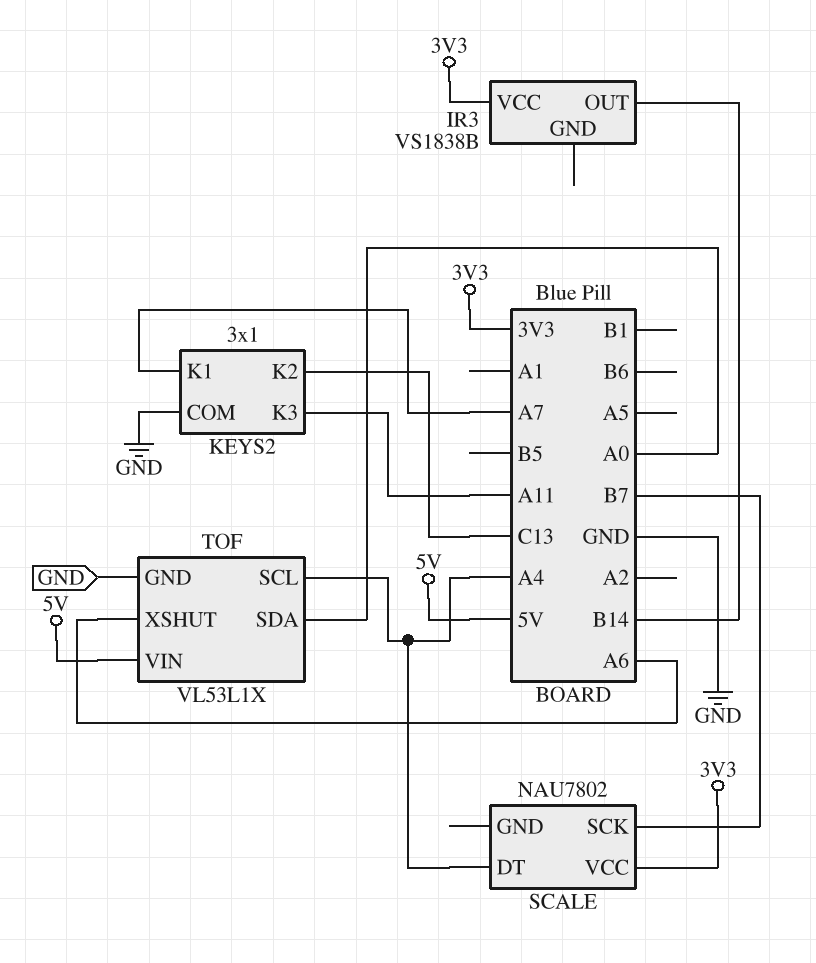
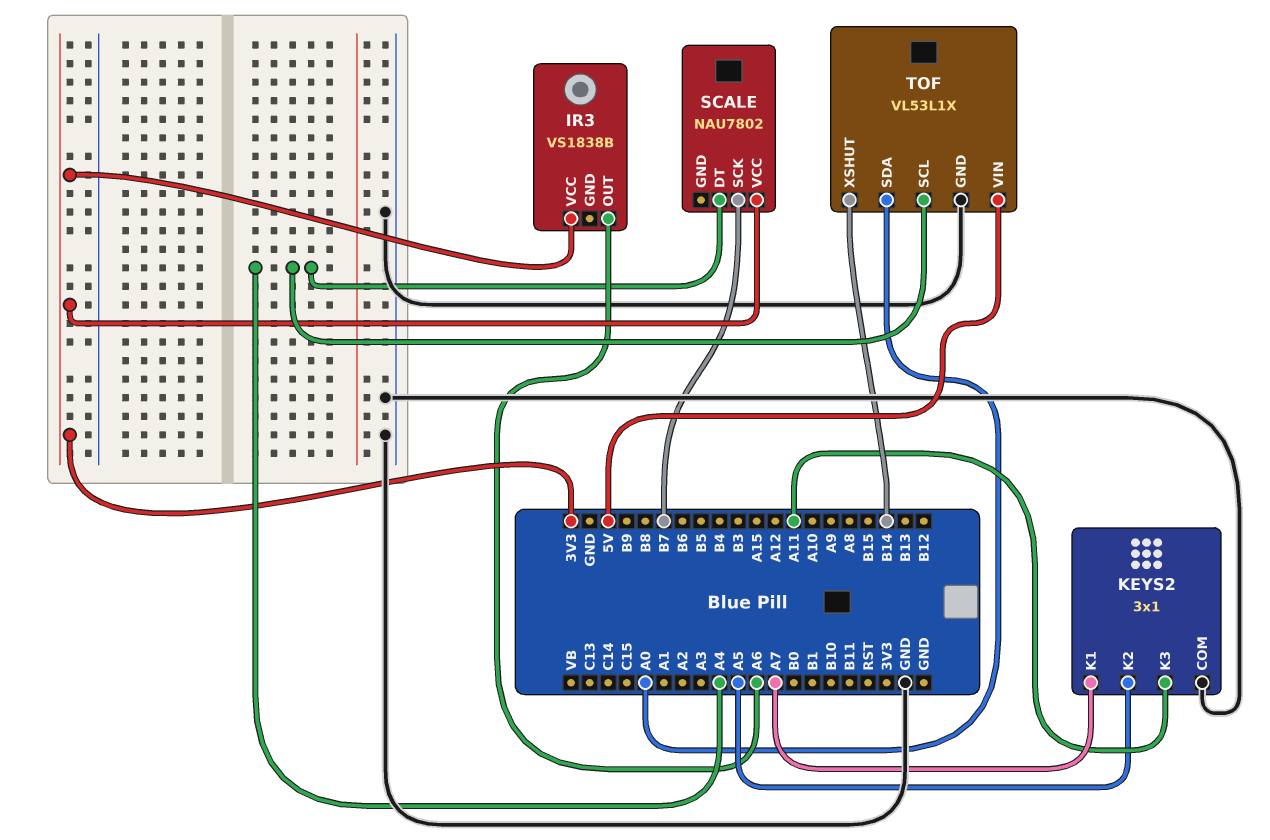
IR3 pin OUT: B14 -> A6
KEYS2 pin K2: C13 -> A5
TOF pin XSHUT: A6 -> B14

